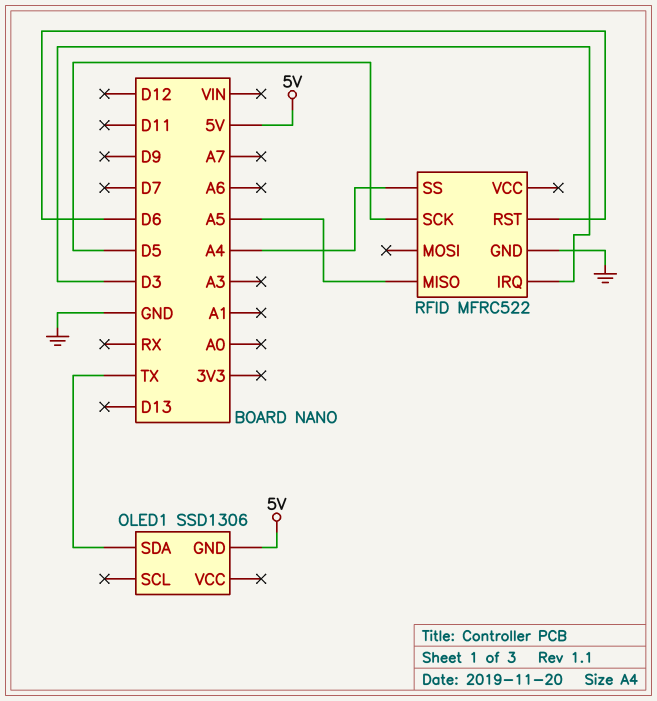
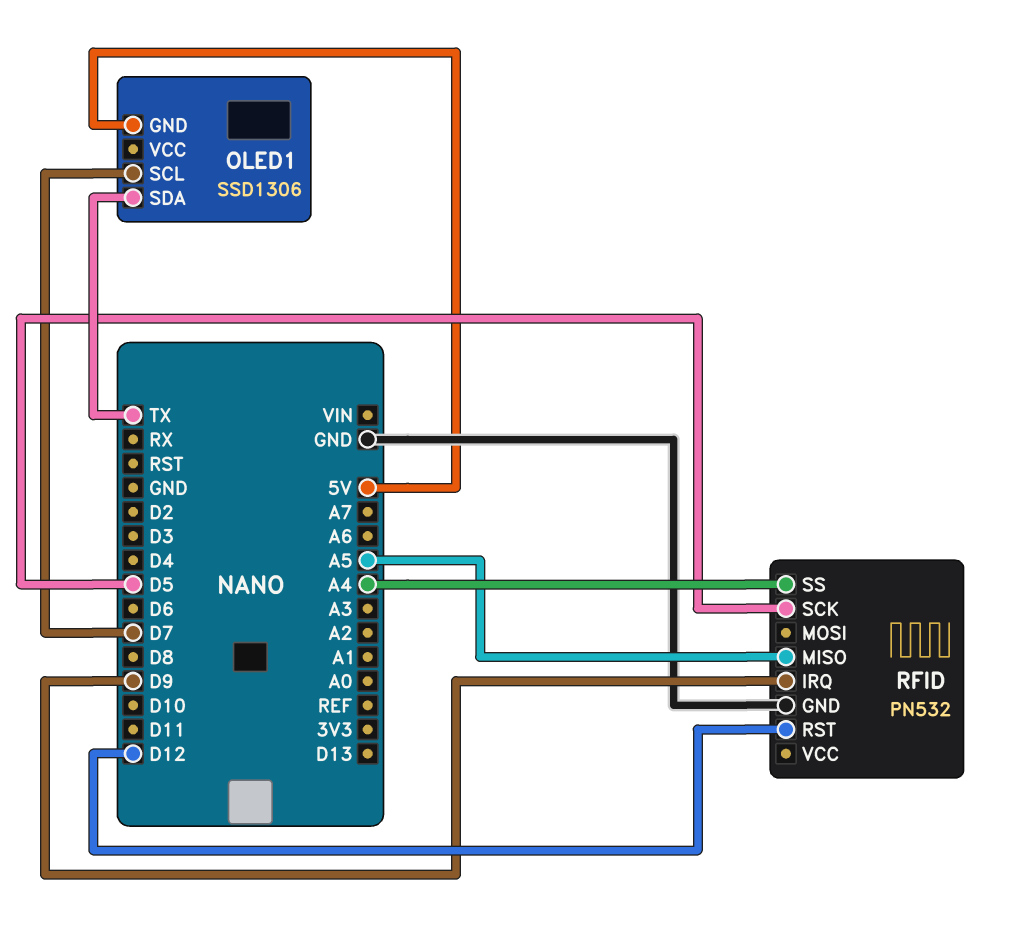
OLED1 pin SCL: none -> D7
RFID: MFRC522 -> PN532
RFID pin IRQ: D3 -> D9
RFID pin RST: D6 -> D12

